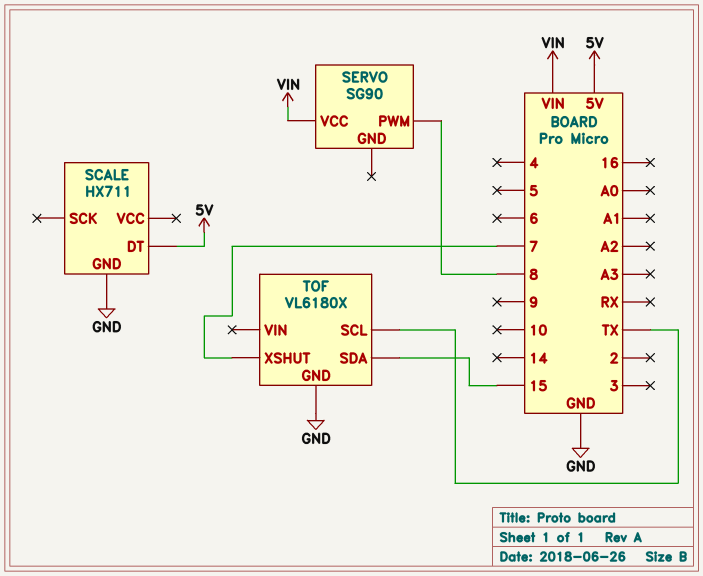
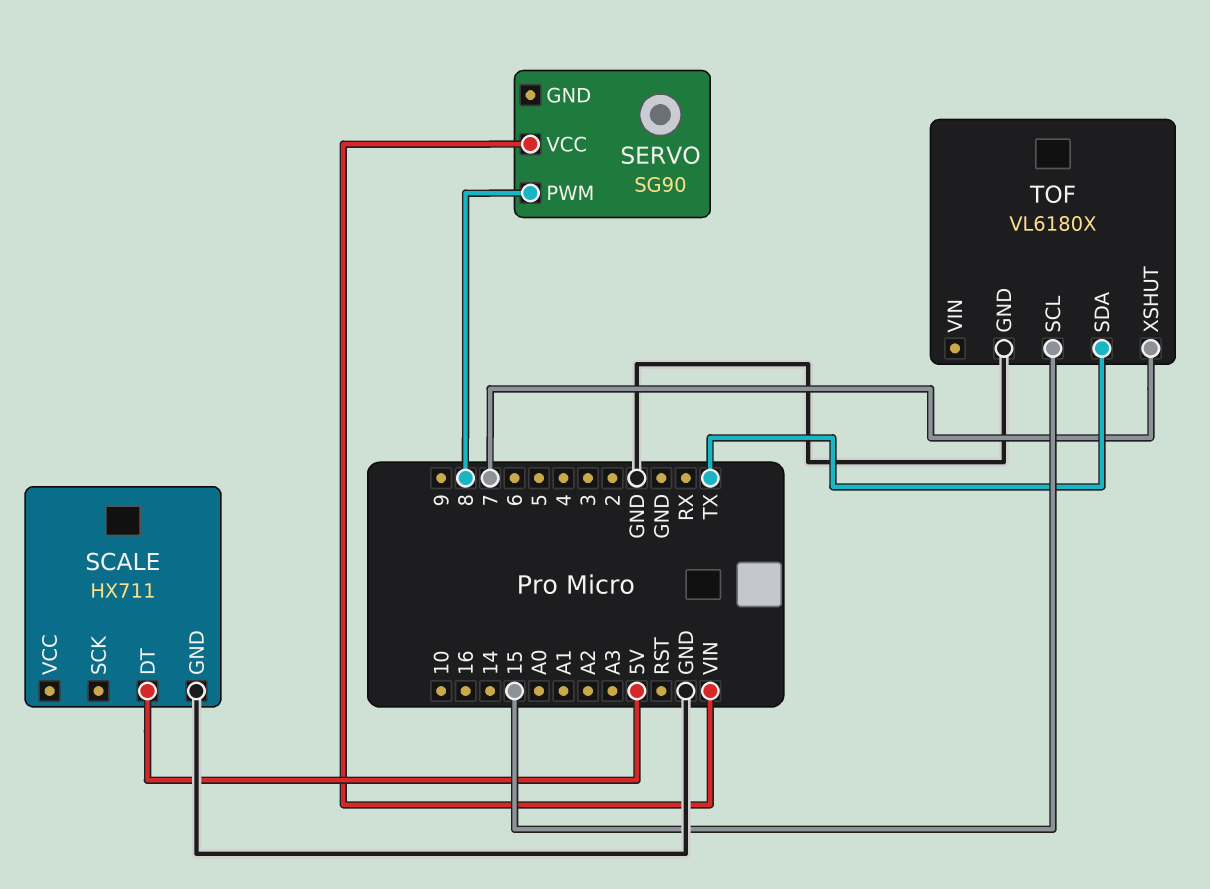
TOF pin SCL: TX -> 15
TOF pin SDA: 15 -> TX

